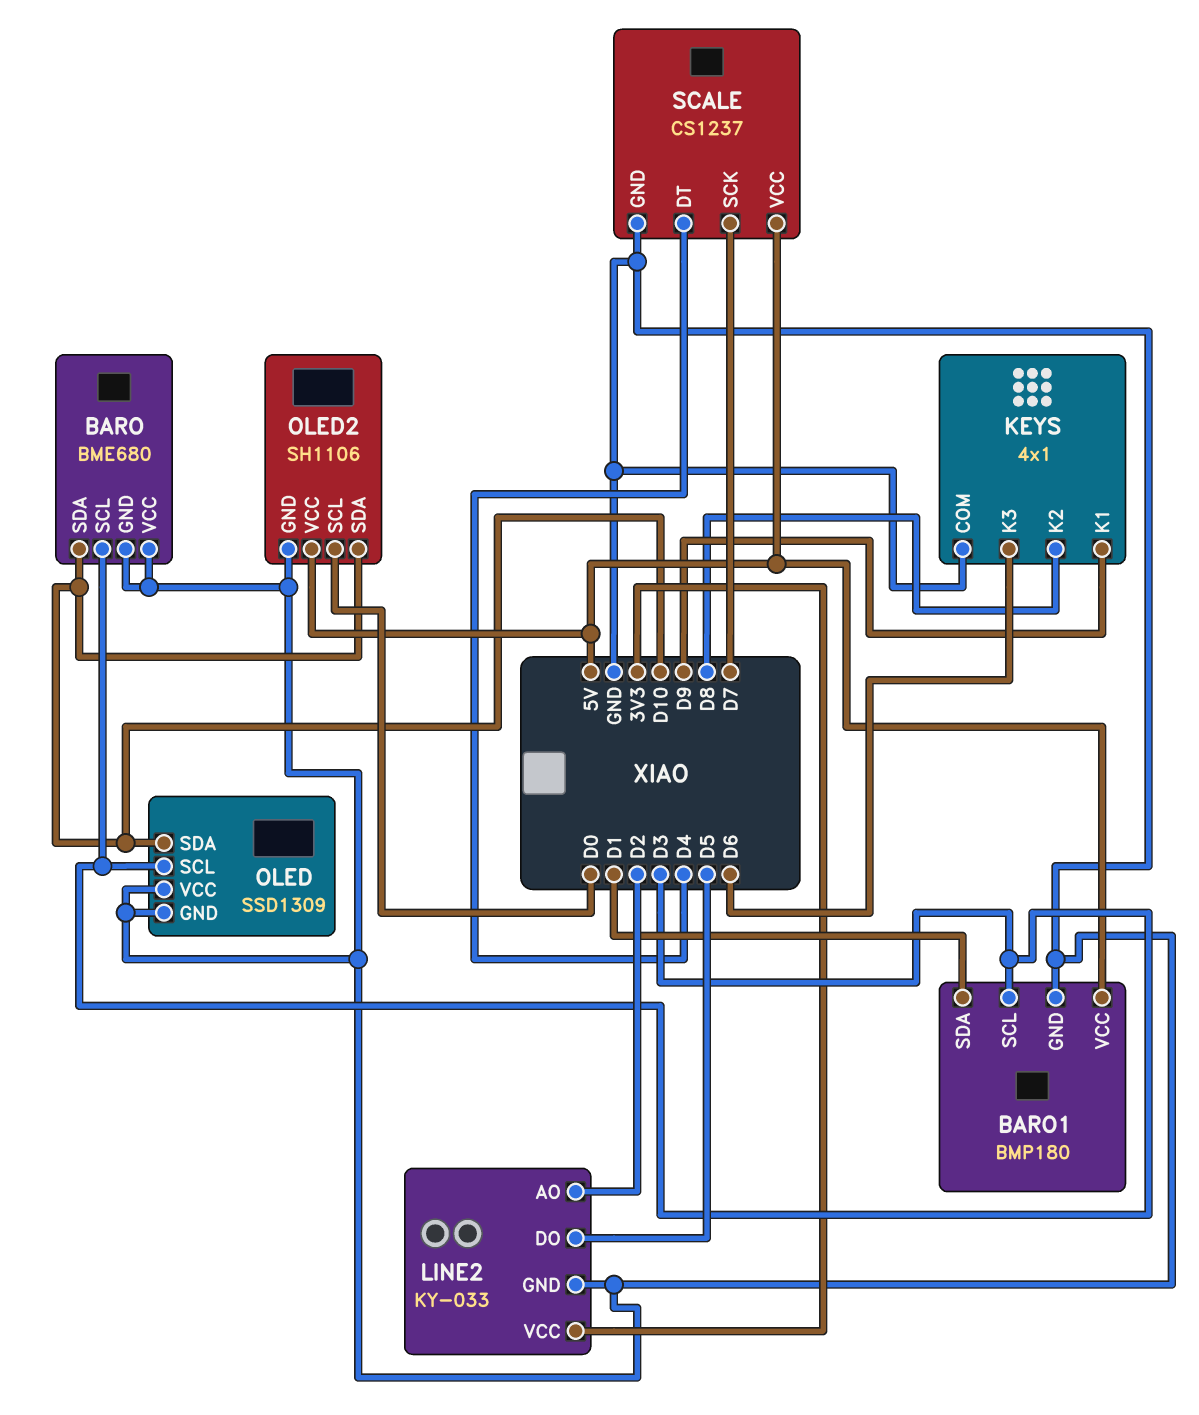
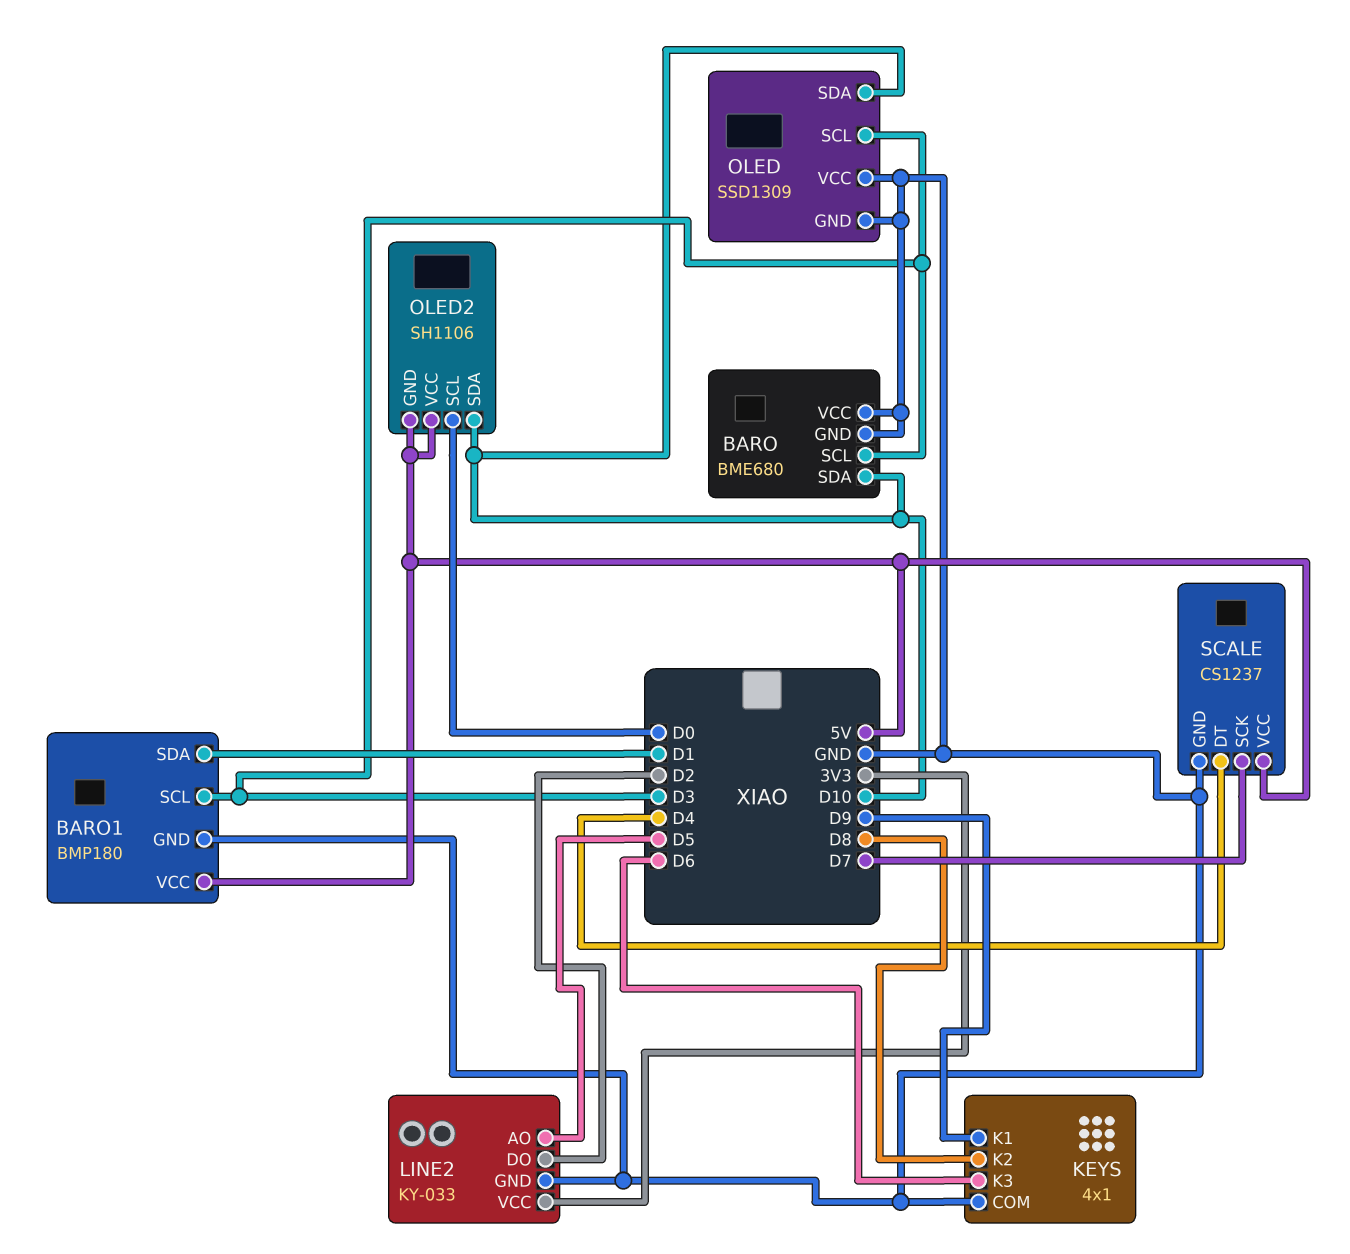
LINE2 pin AO: D2 -> D5
LINE2 pin DO: D5 -> D2
OLED2 pin GND: GND -> 5V

